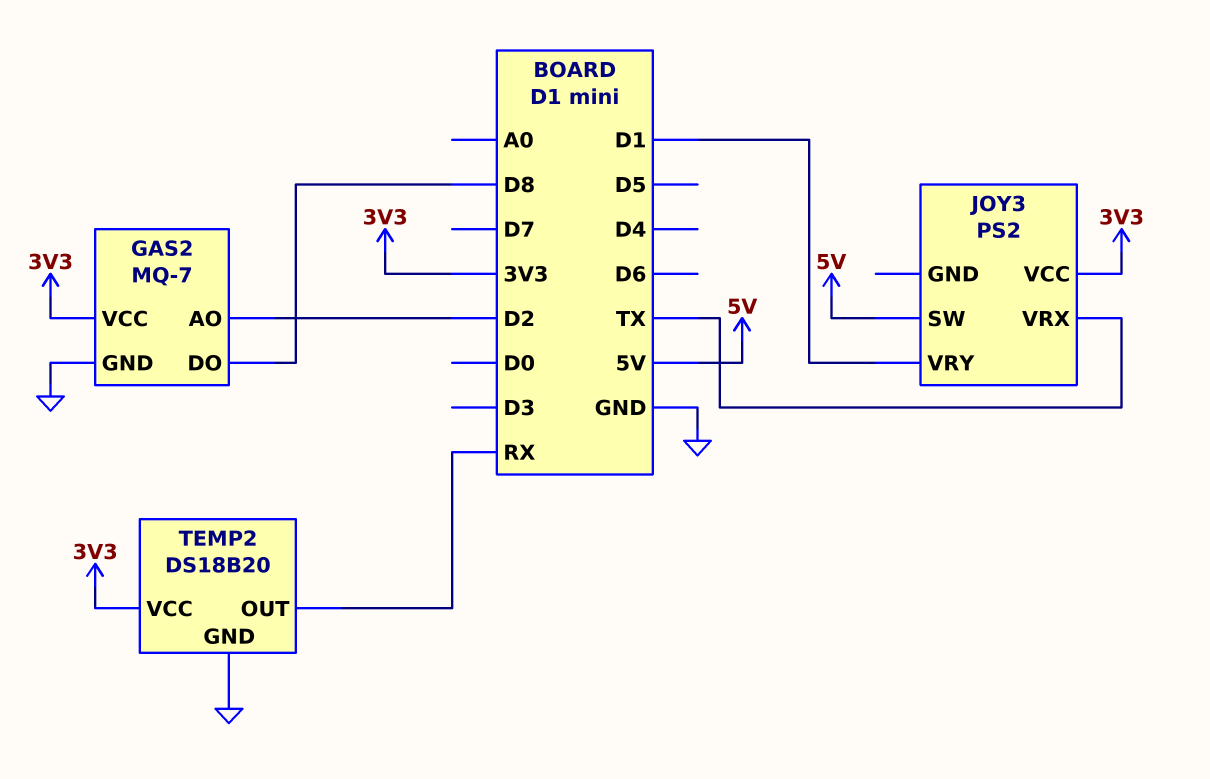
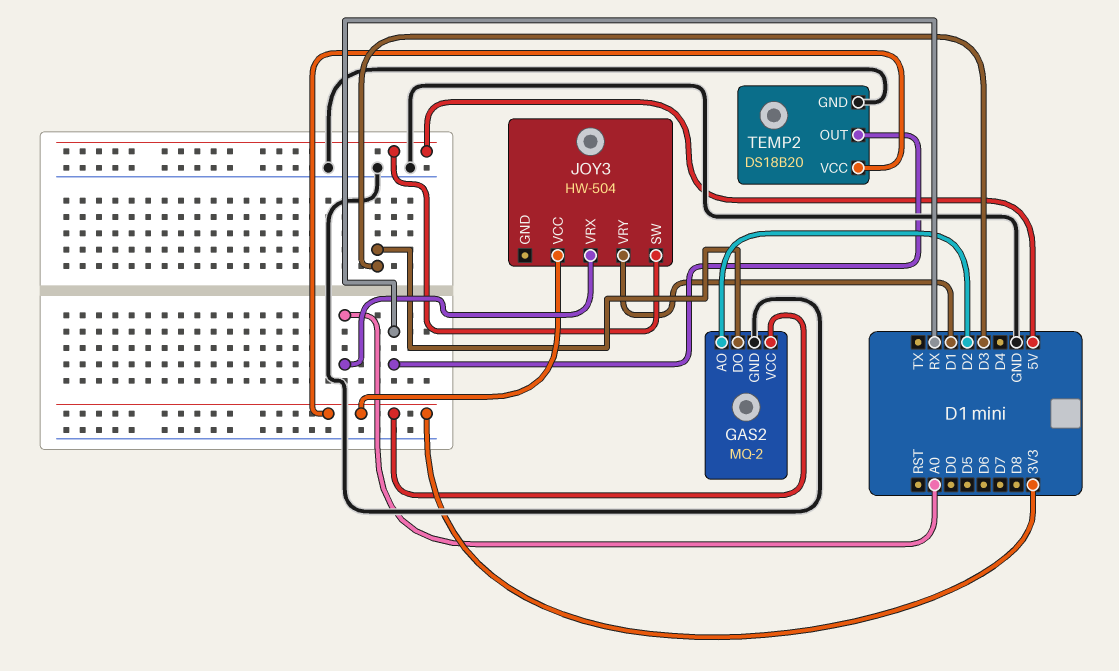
GAS2: MQ-7 -> MQ-2
GAS2 pin DO: D8 -> D3
JOY3: PS2 -> HW-504
JOY3 pin VRX: TX -> A0

